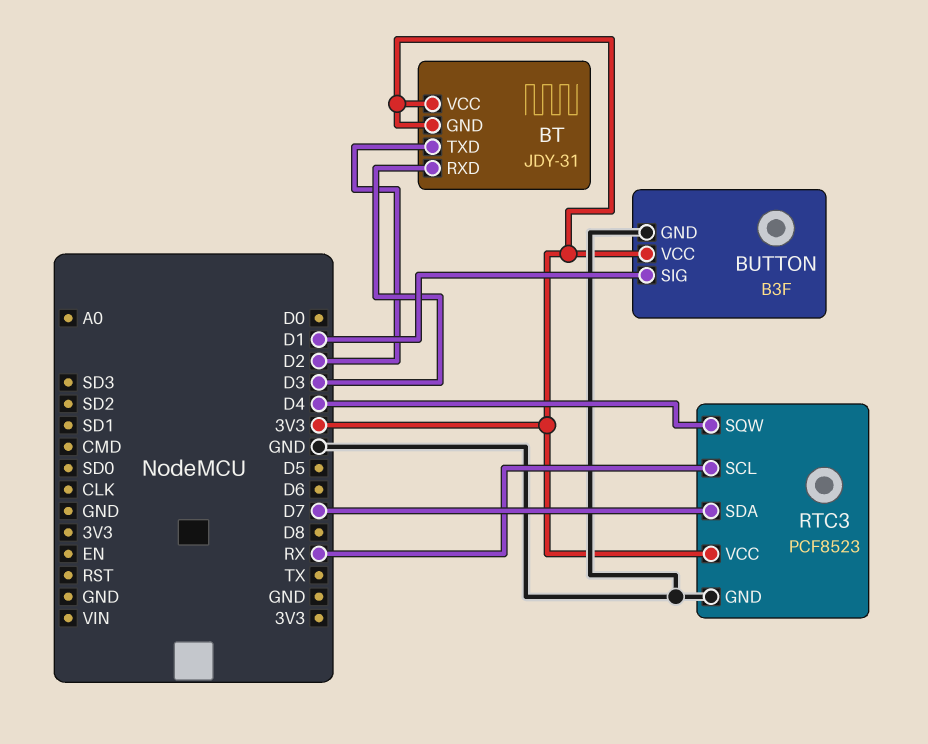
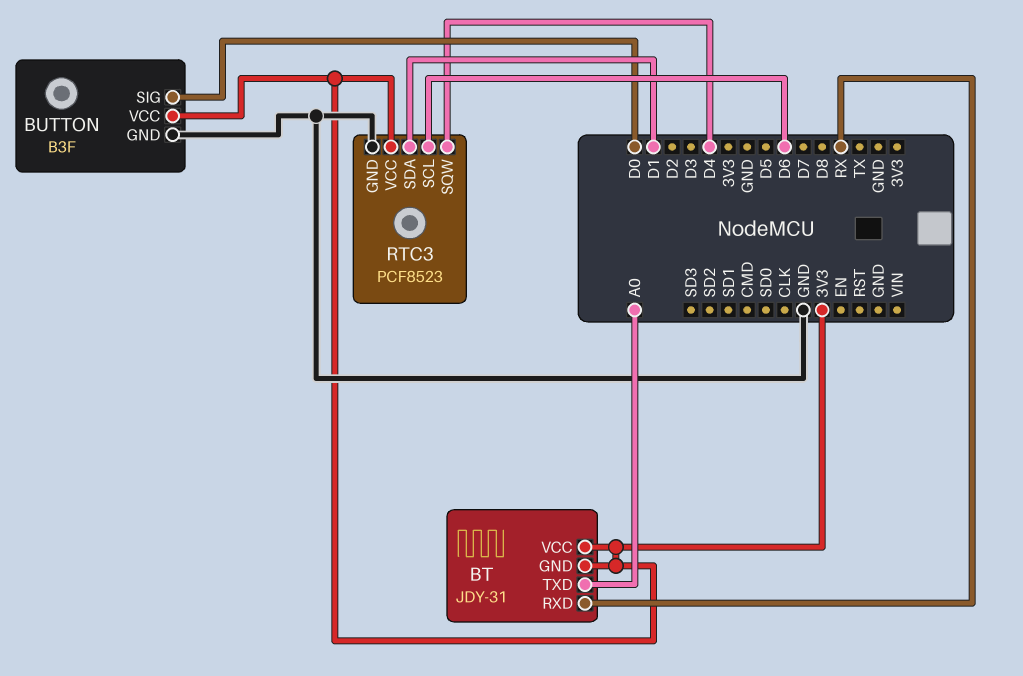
BT pin RXD: D3 -> RX
BT pin TXD: D2 -> A0
BUTTON pin SIG: D1 -> D0
RTC3 pin SCL: RX -> D6
RTC3 pin SDA: D7 -> D1

